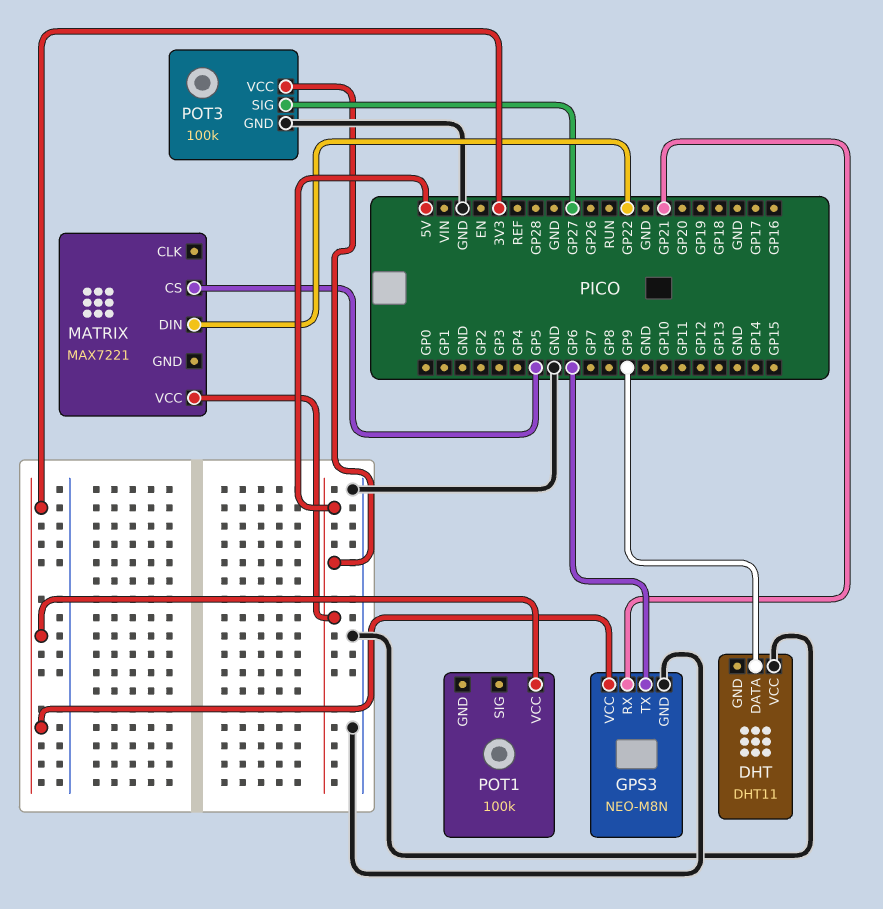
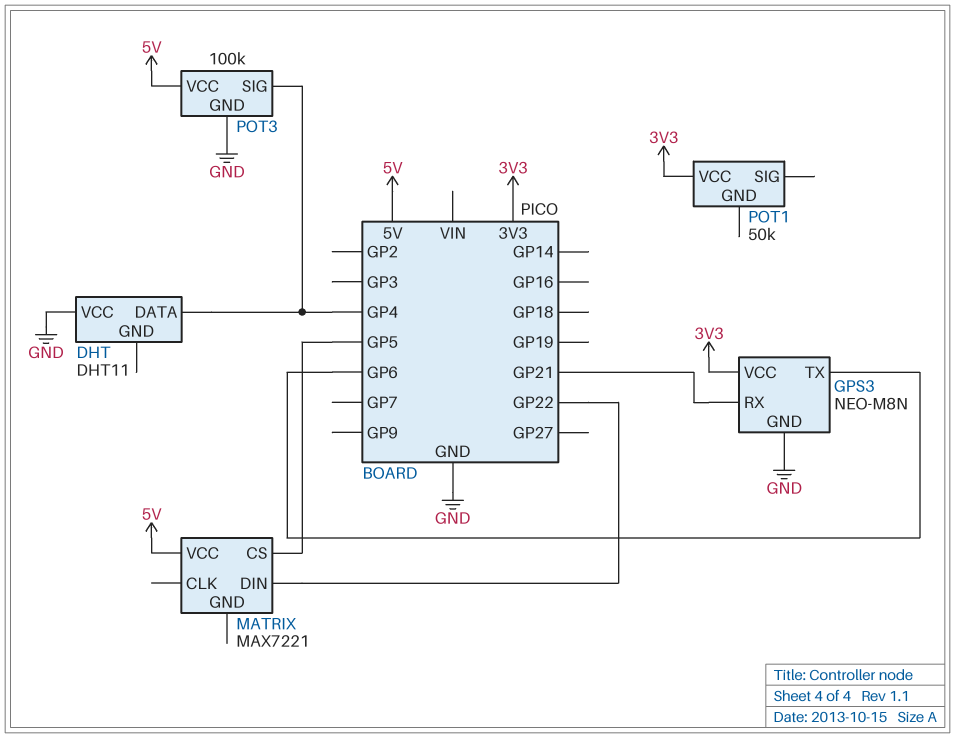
DHT pin DATA: GP9 -> GP4
POT1: 100k -> 50k
POT3 pin SIG: GP27 -> GP4

